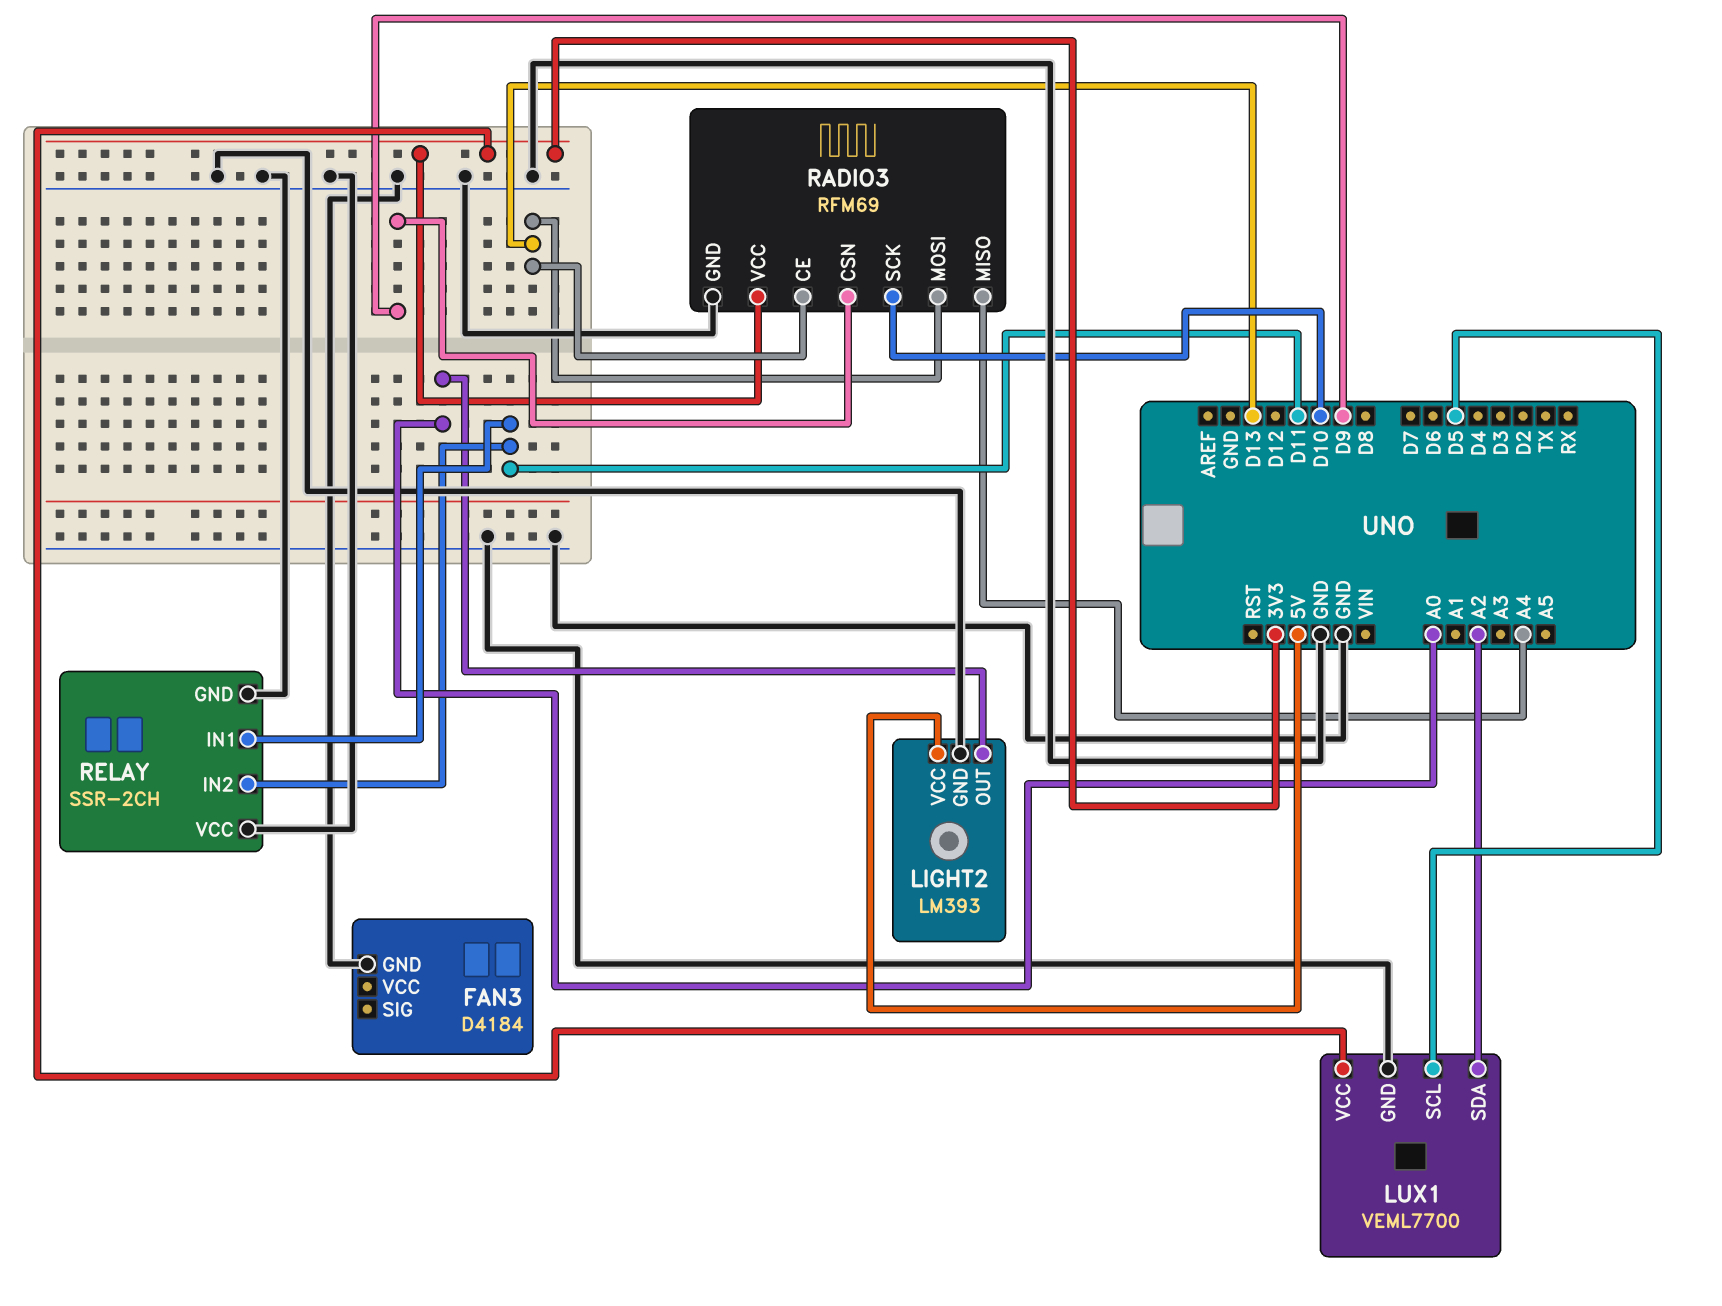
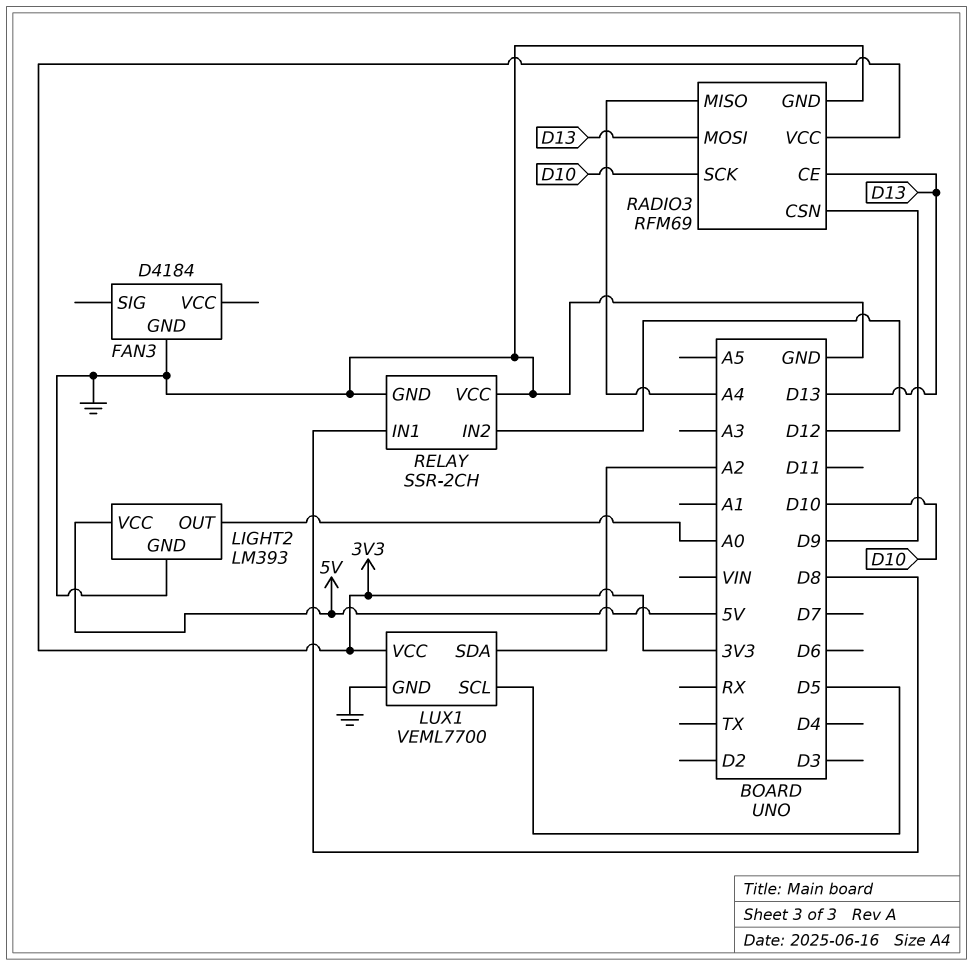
RELAY pin IN1: D11 -> D8
RELAY pin IN2: D11 -> D12

